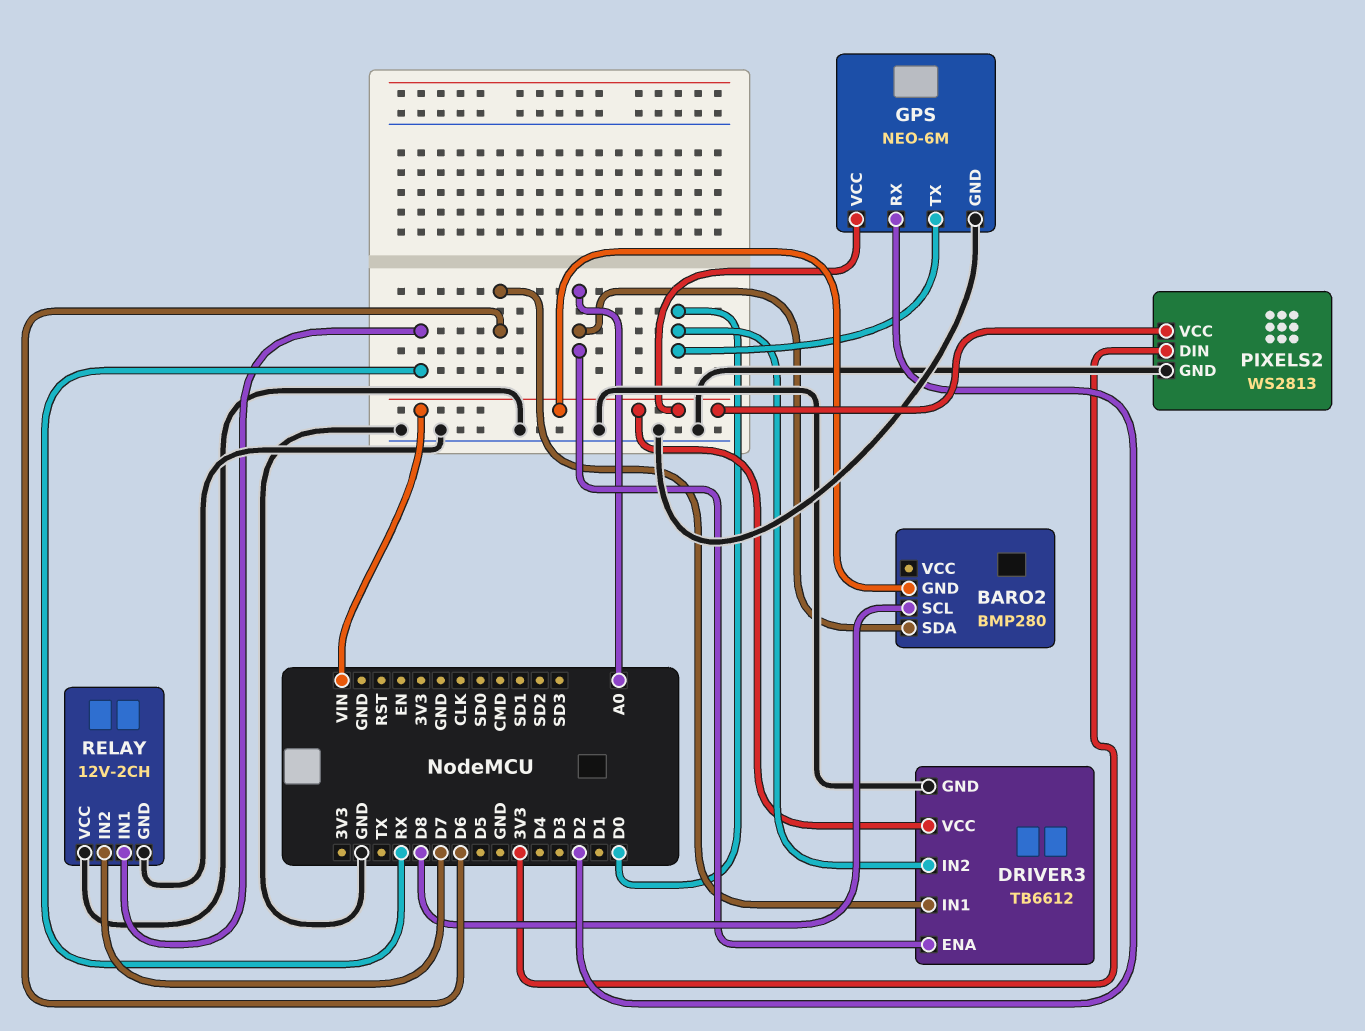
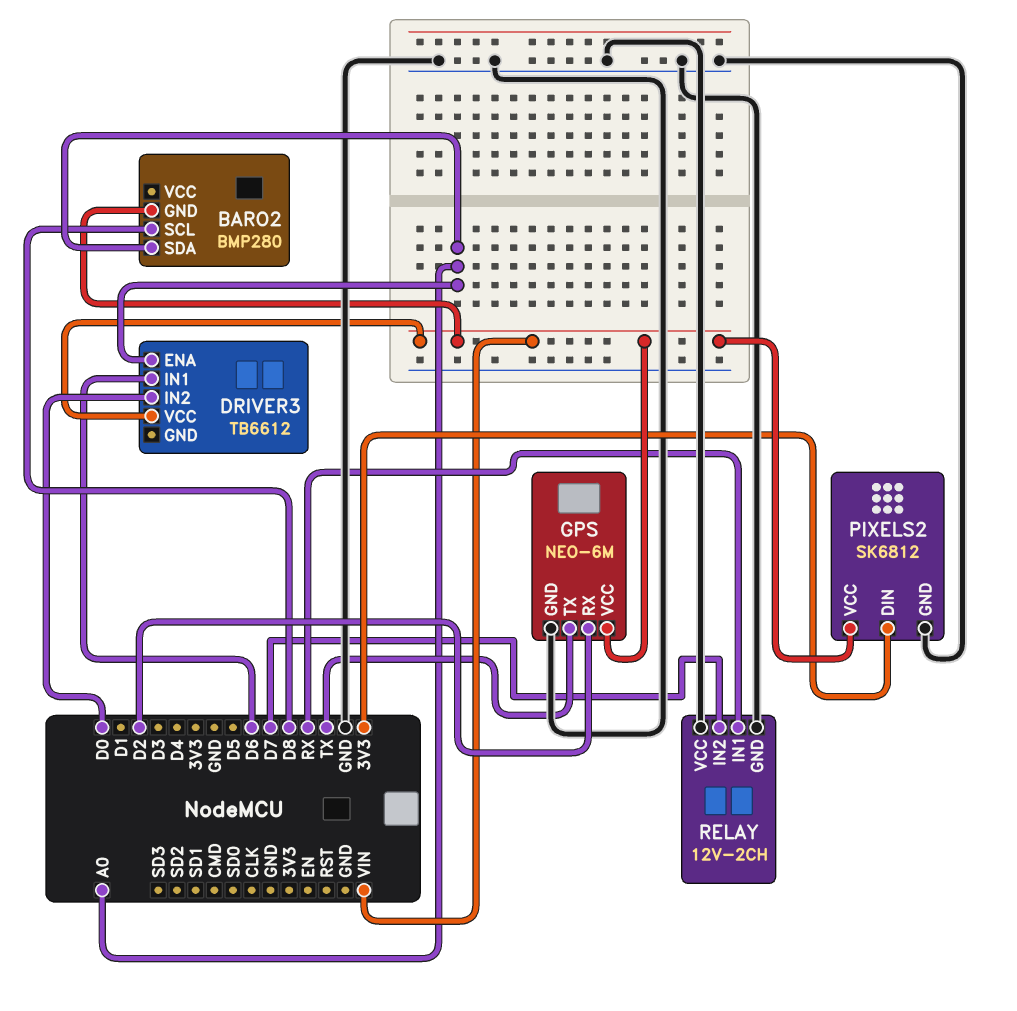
DRIVER3 pin GND: GND -> none
GPS pin TX: D0 -> TX
PIXELS2: WS2813 -> SK6812

